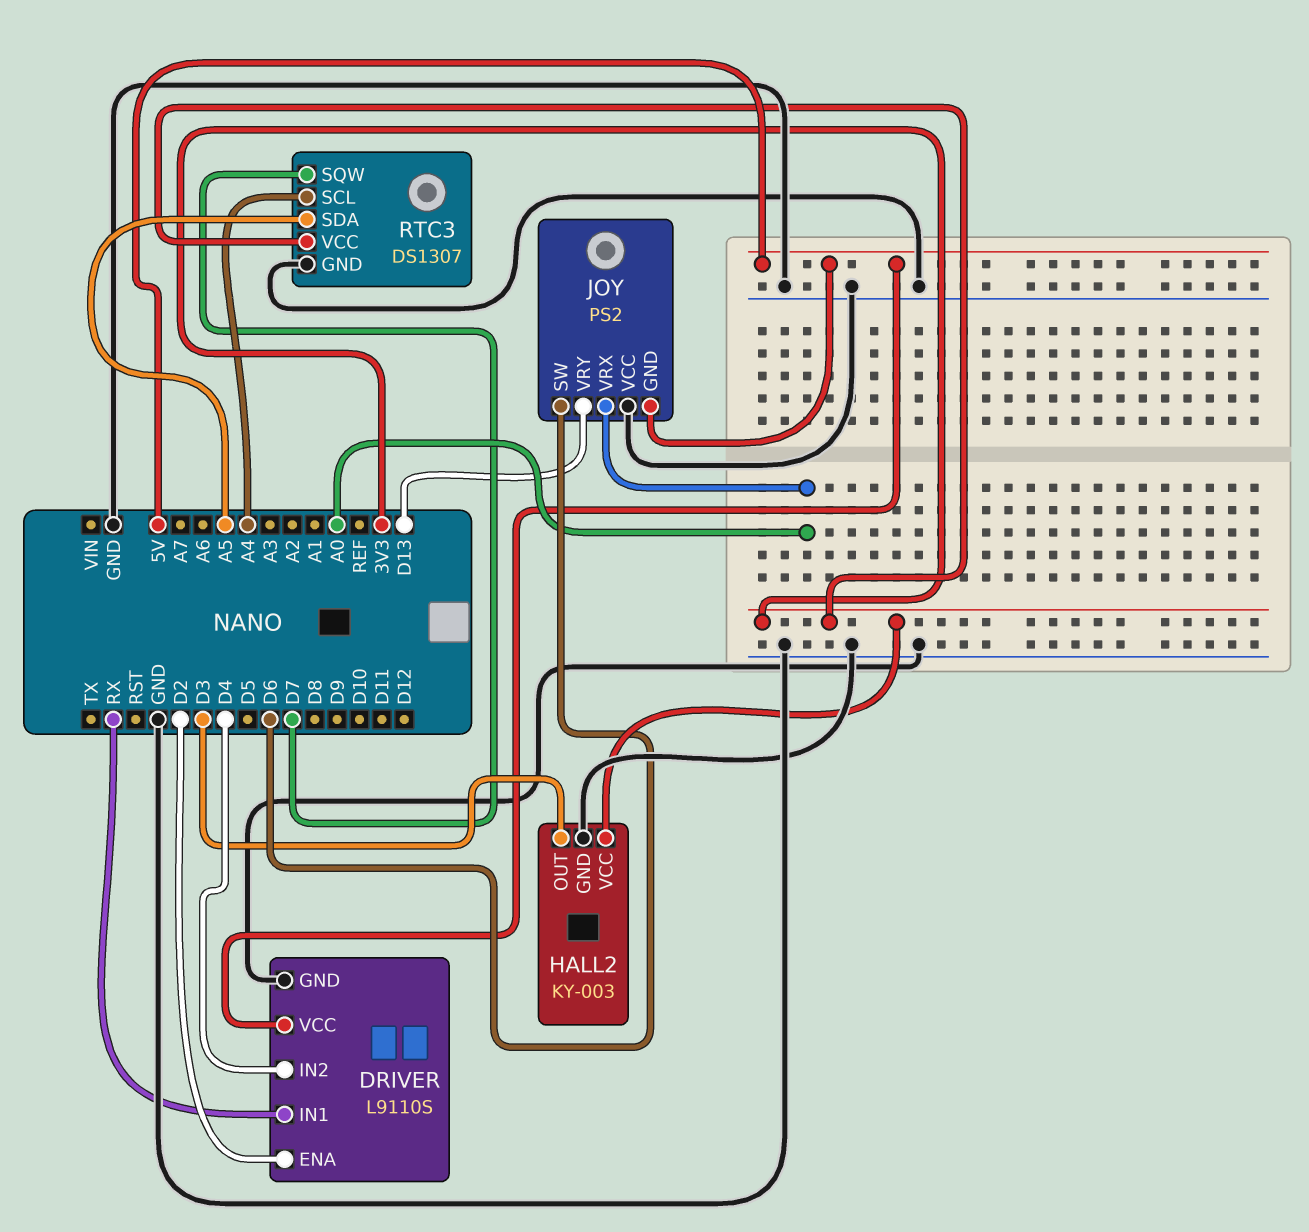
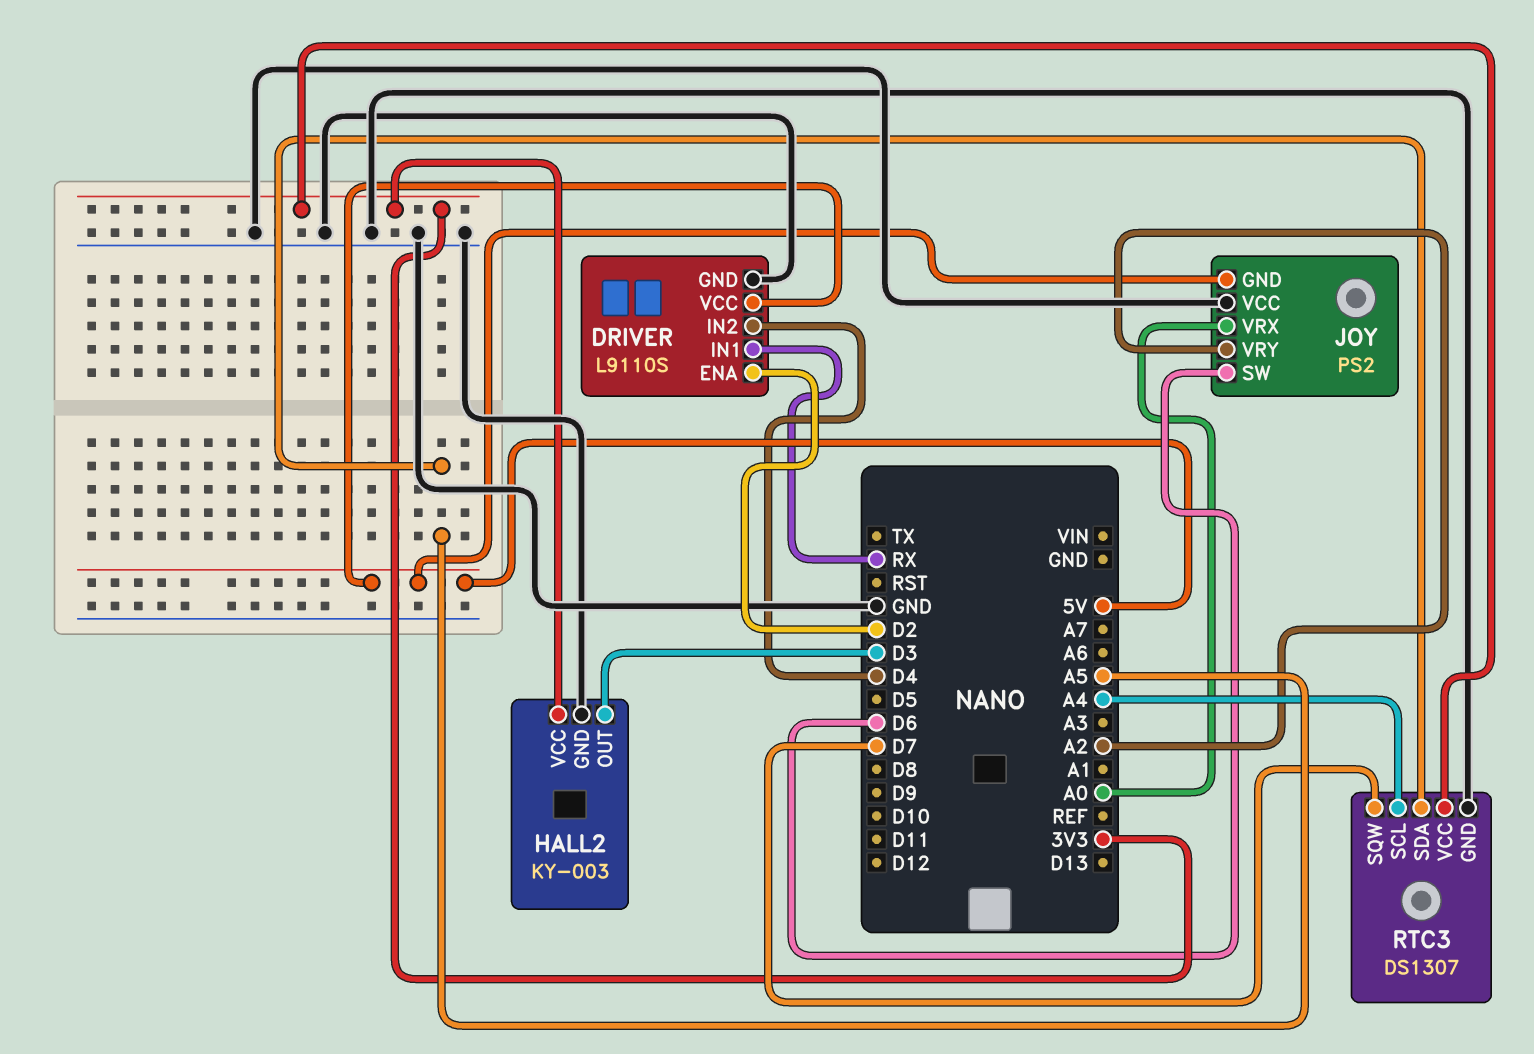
JOY pin VRY: D13 -> A2

